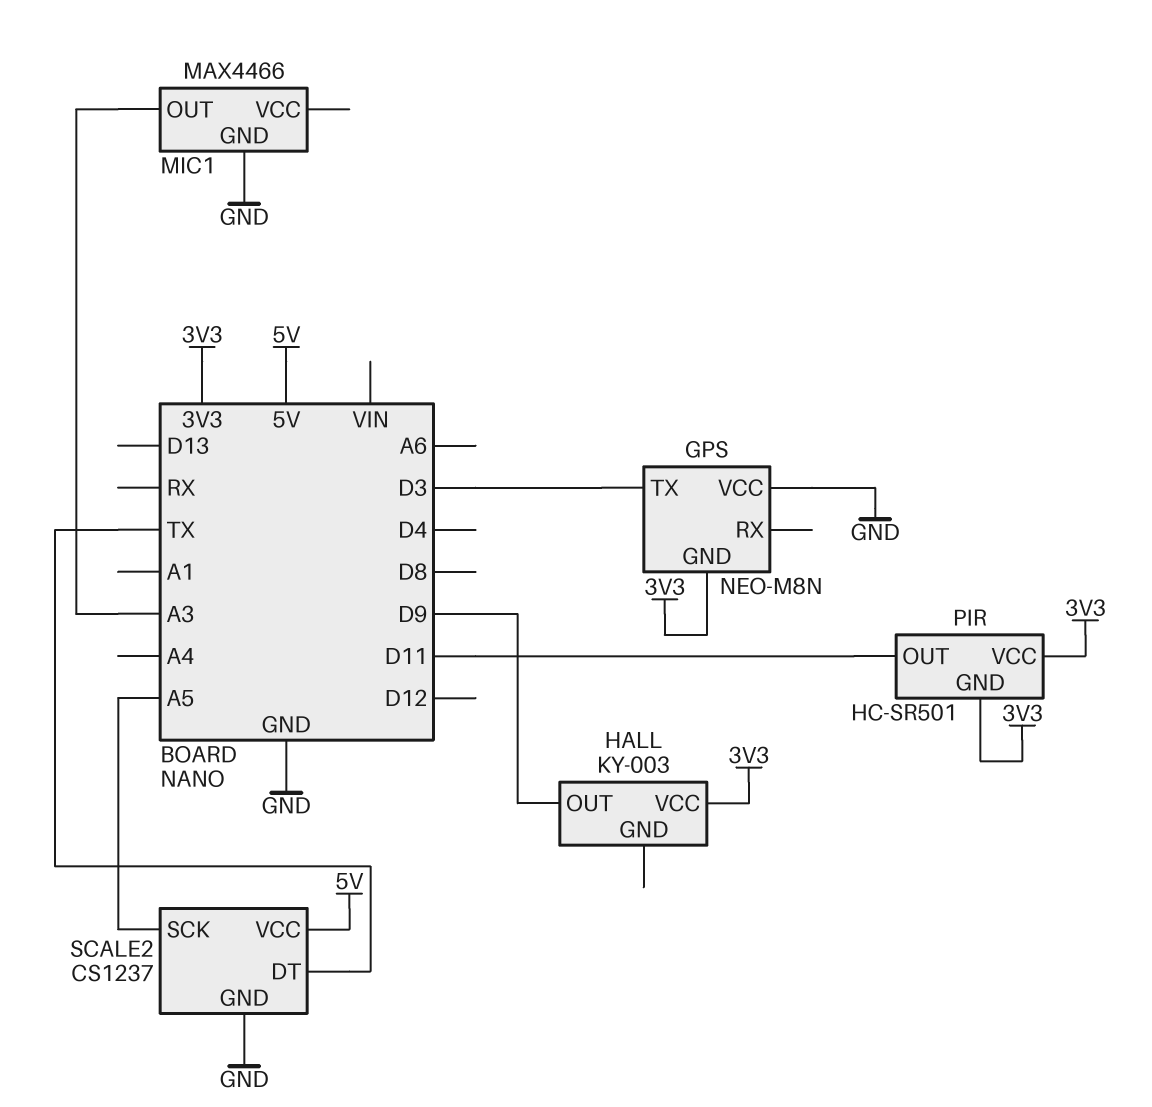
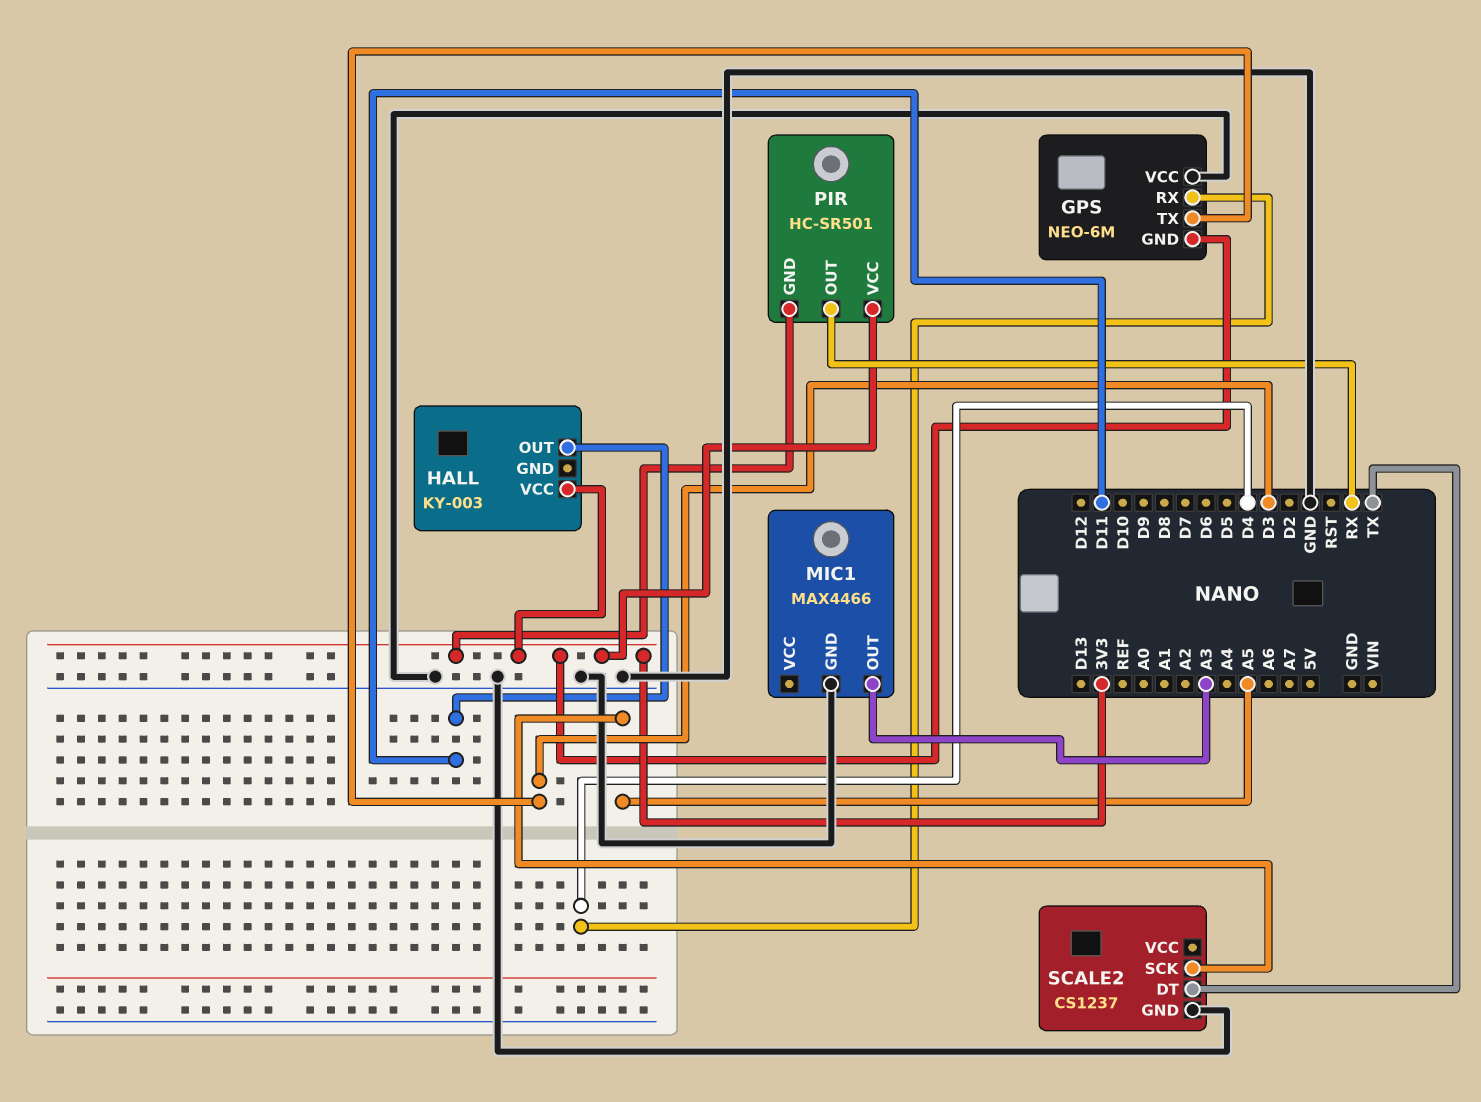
GPS: NEO-M8N -> NEO-6M
GPS pin RX: none -> D4
HALL pin OUT: D9 -> D11
PIR pin OUT: D11 -> RX
SCALE2 pin VCC: 5V -> none

